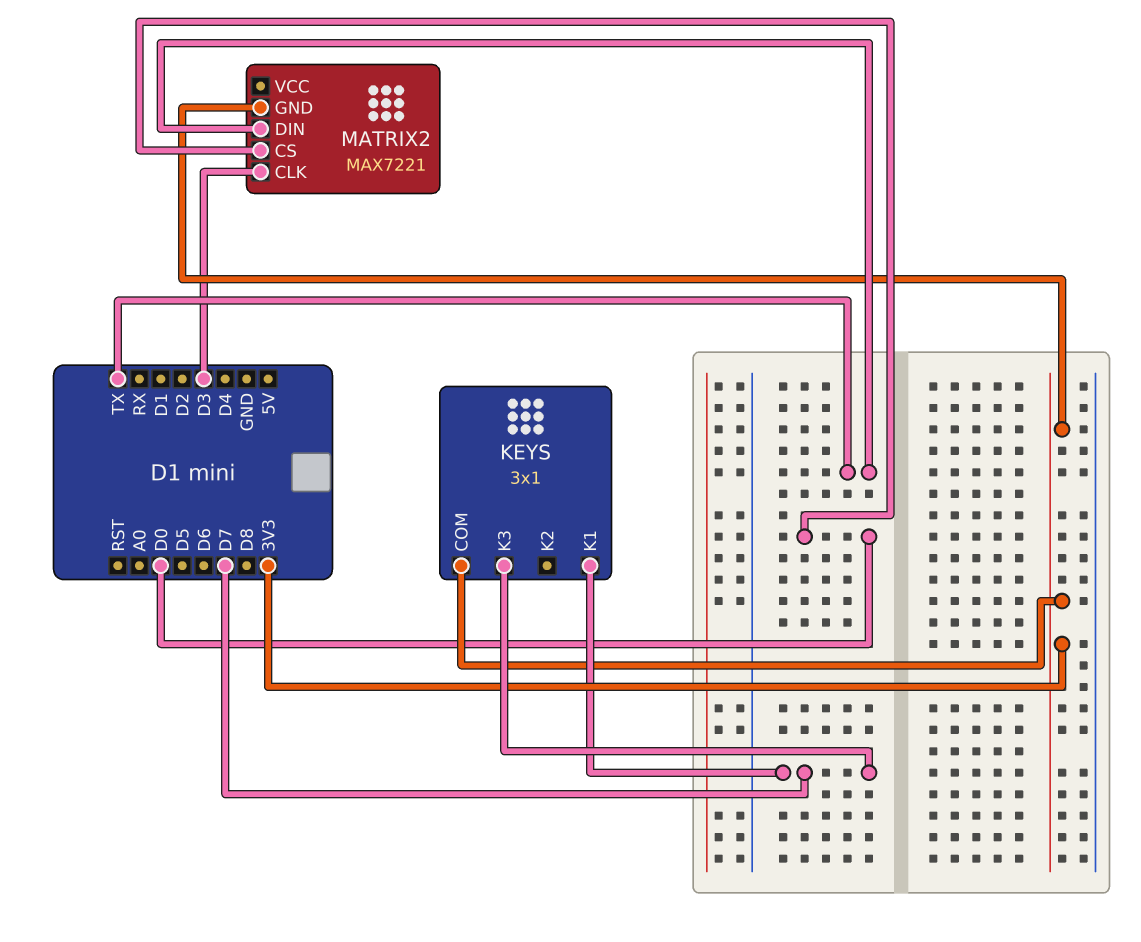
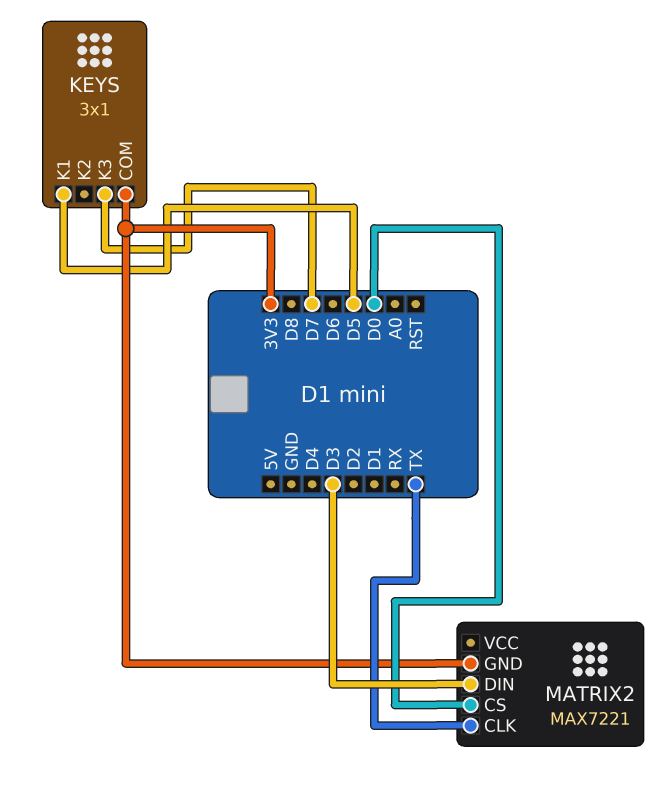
KEYS pin K1: D7 -> D5
MATRIX2 pin CLK: D3 -> TX
MATRIX2 pin DIN: TX -> D3

